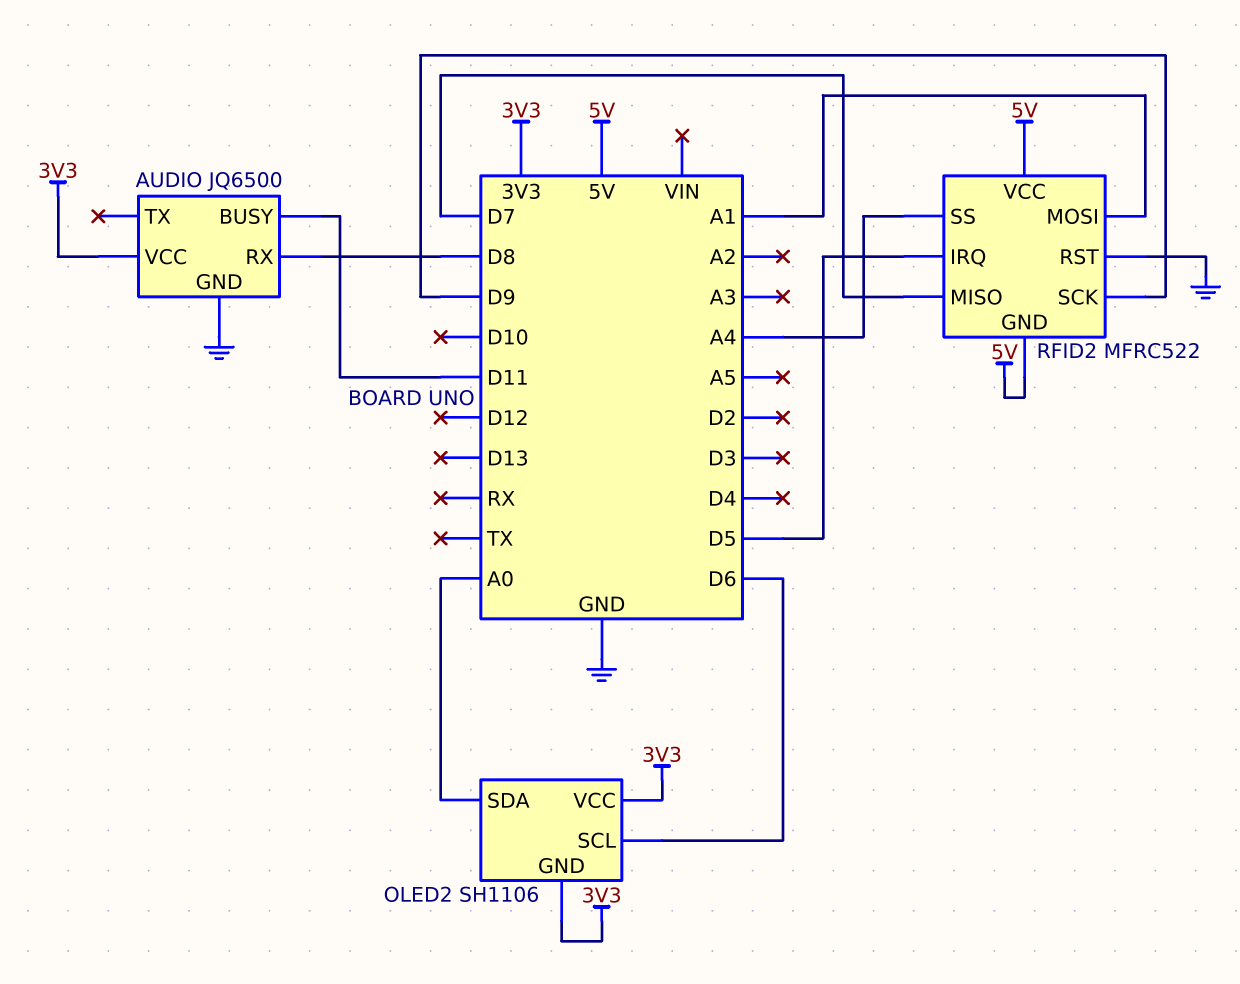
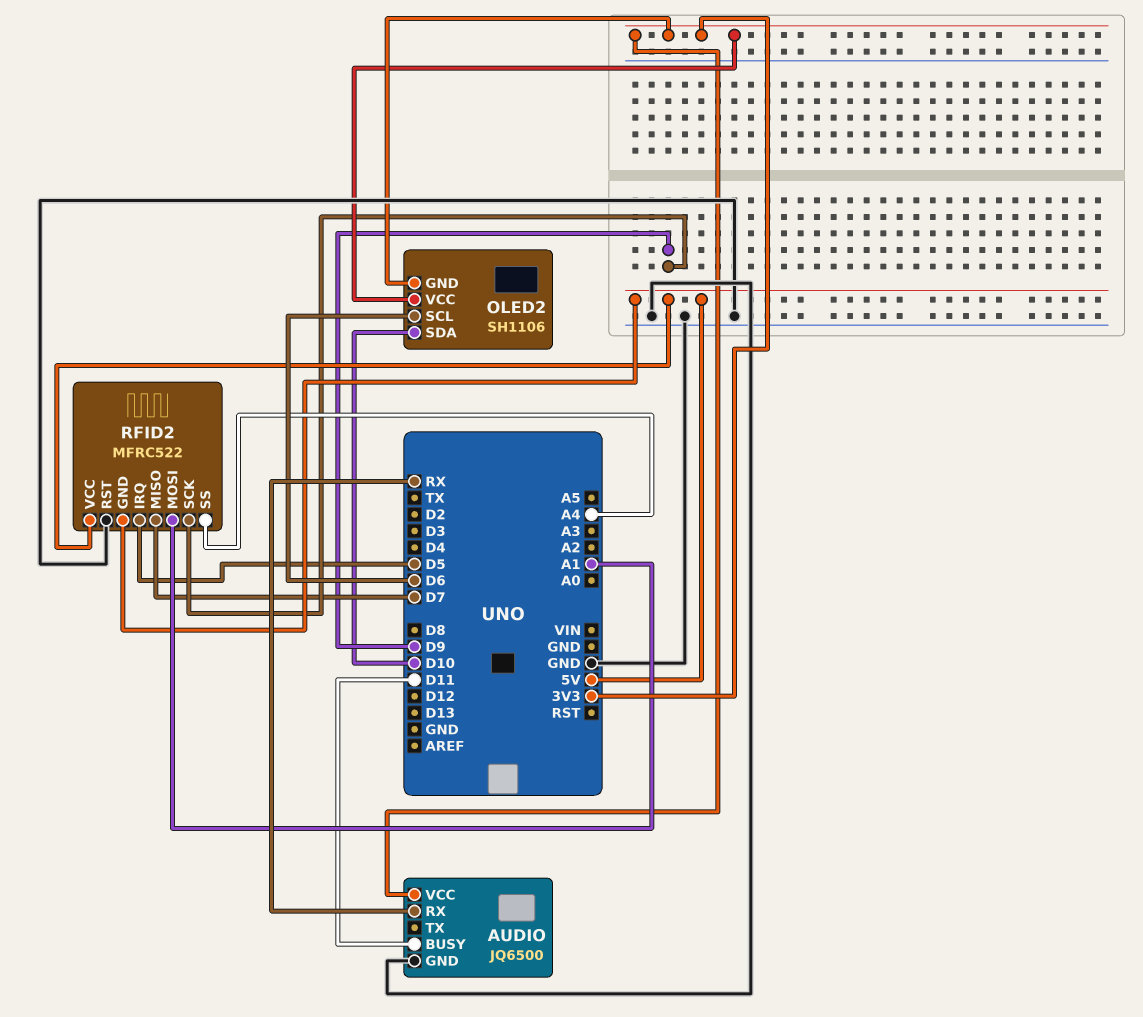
AUDIO pin RX: D8 -> RX
OLED2 pin SDA: A0 -> D10

